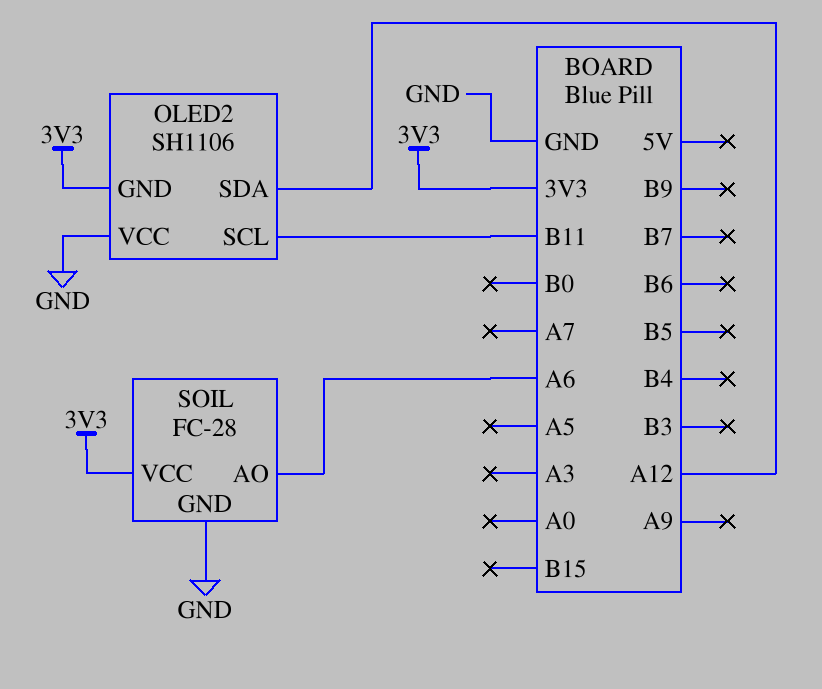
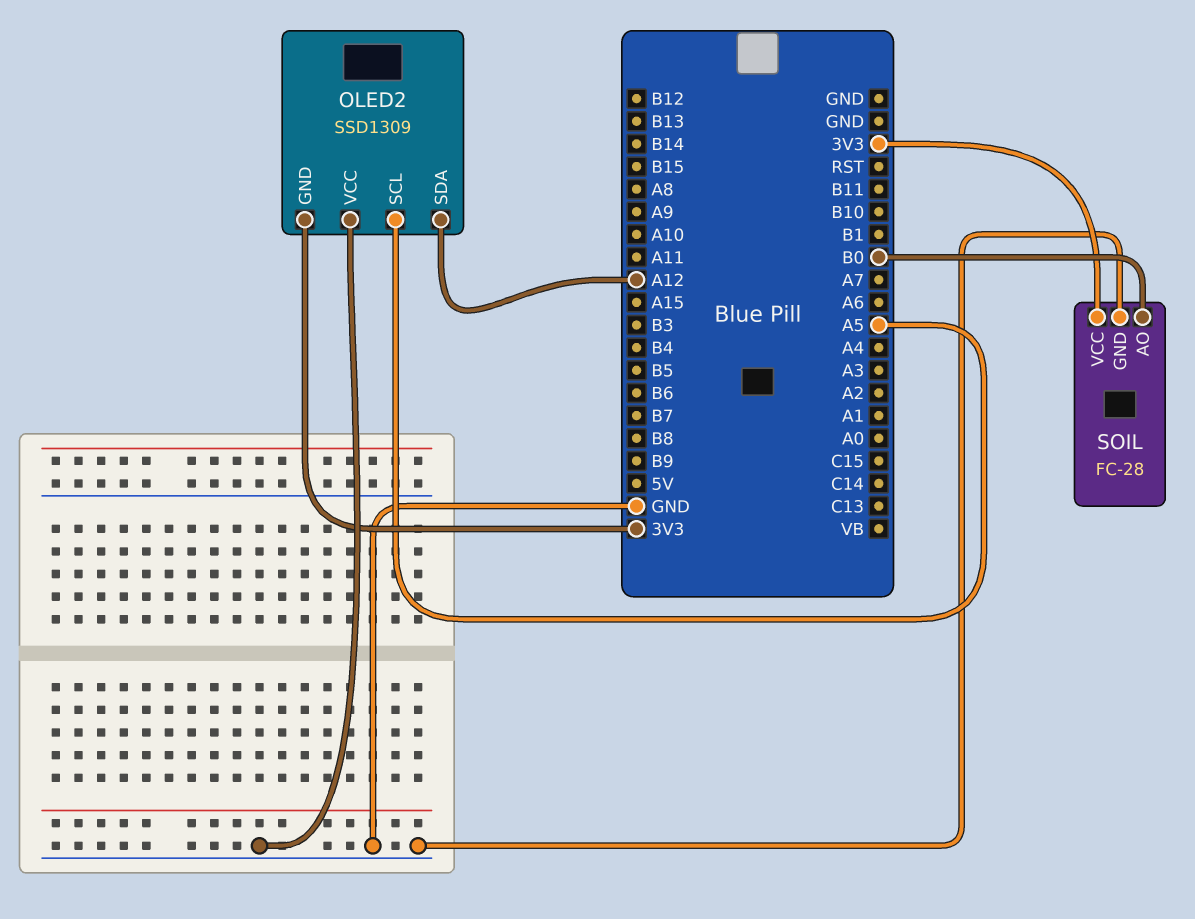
OLED2: SH1106 -> SSD1309
OLED2 pin SCL: B11 -> A5
SOIL pin AO: A6 -> B0

